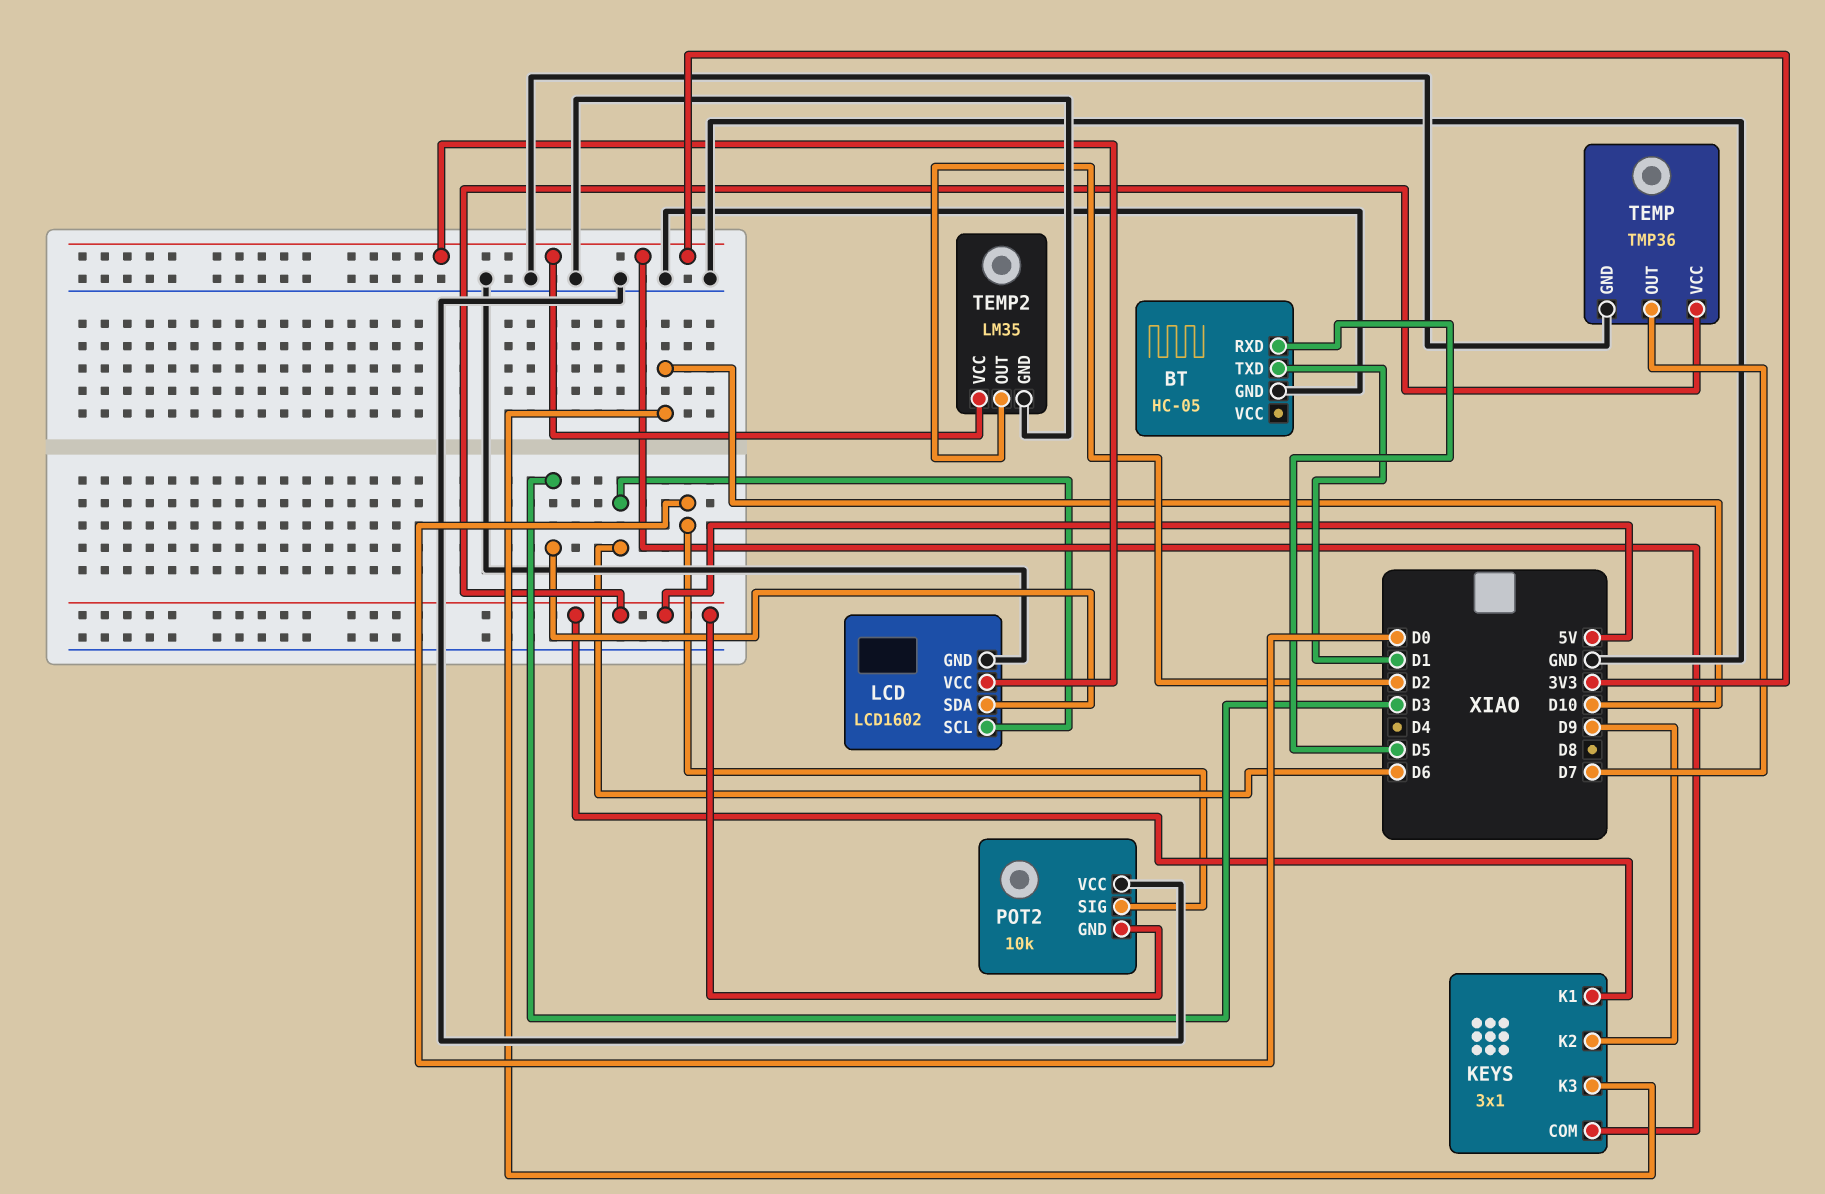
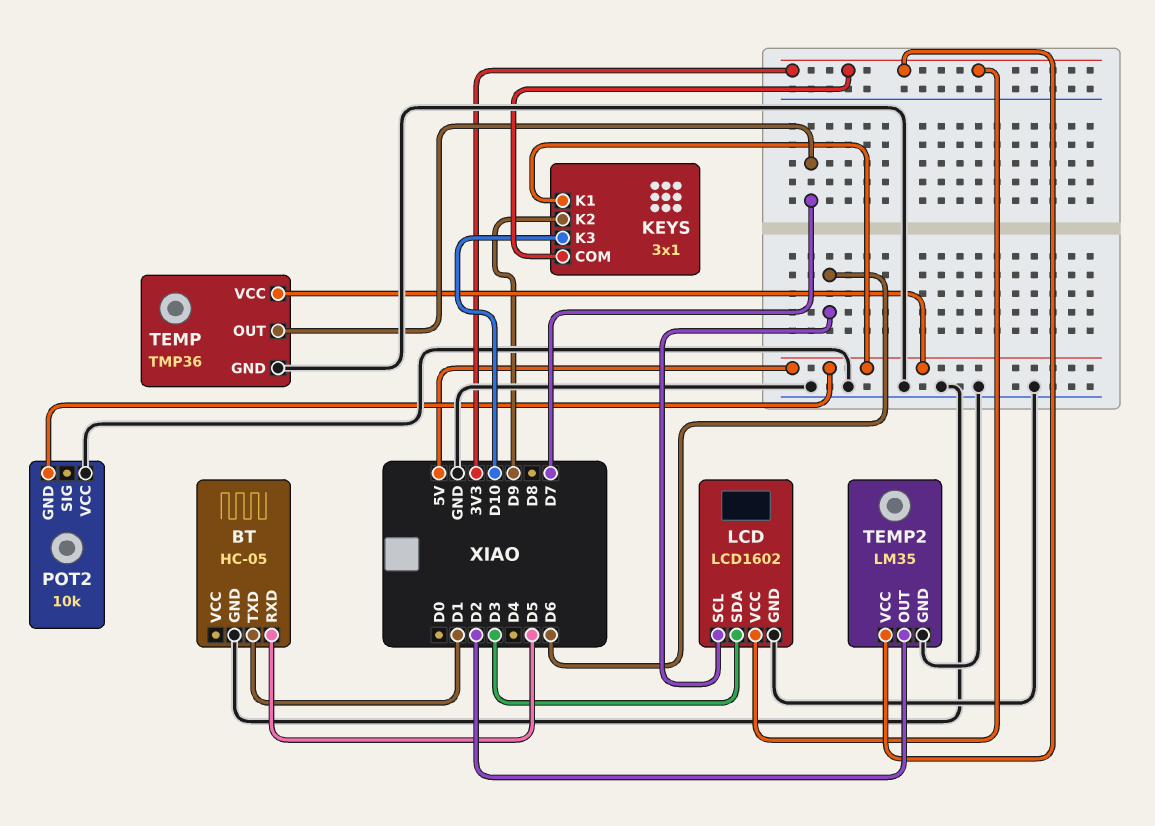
POT2 pin SIG: D0 -> none

